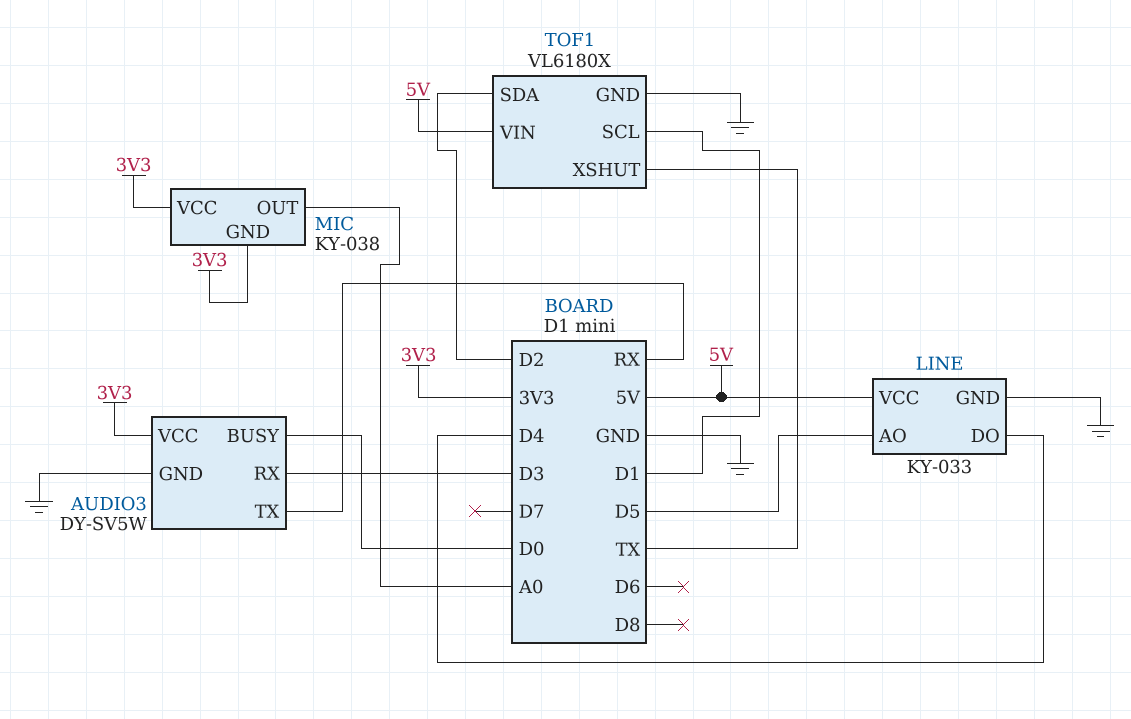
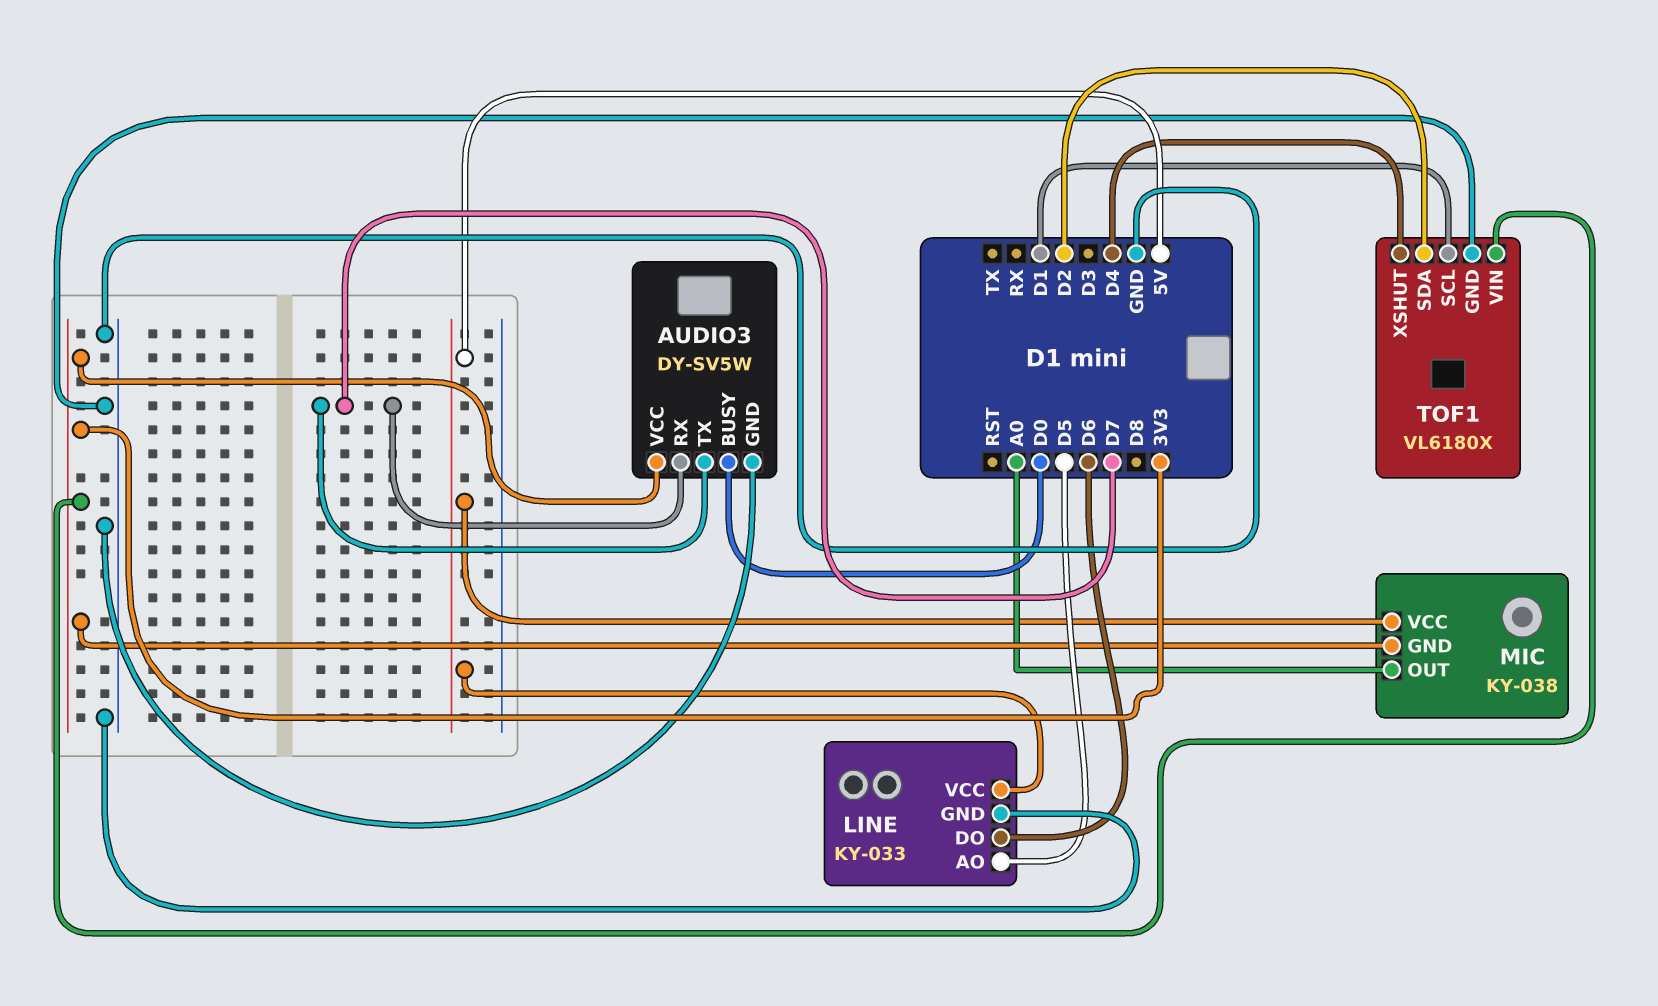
AUDIO3 pin RX: D3 -> D7
AUDIO3 pin TX: RX -> D7
LINE pin DO: D4 -> D6
MIC pin VCC: 3V3 -> 5V
TOF1 pin VIN: 5V -> 3V3
TOF1 pin XSHUT: TX -> D4

